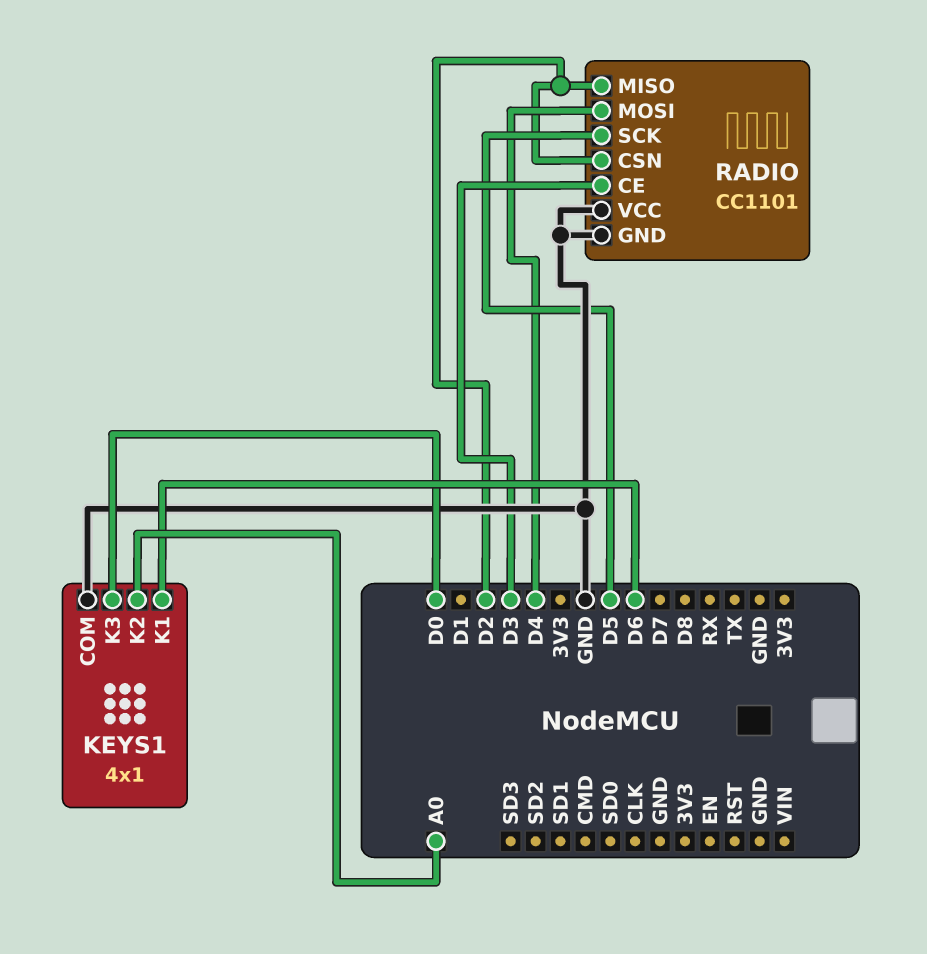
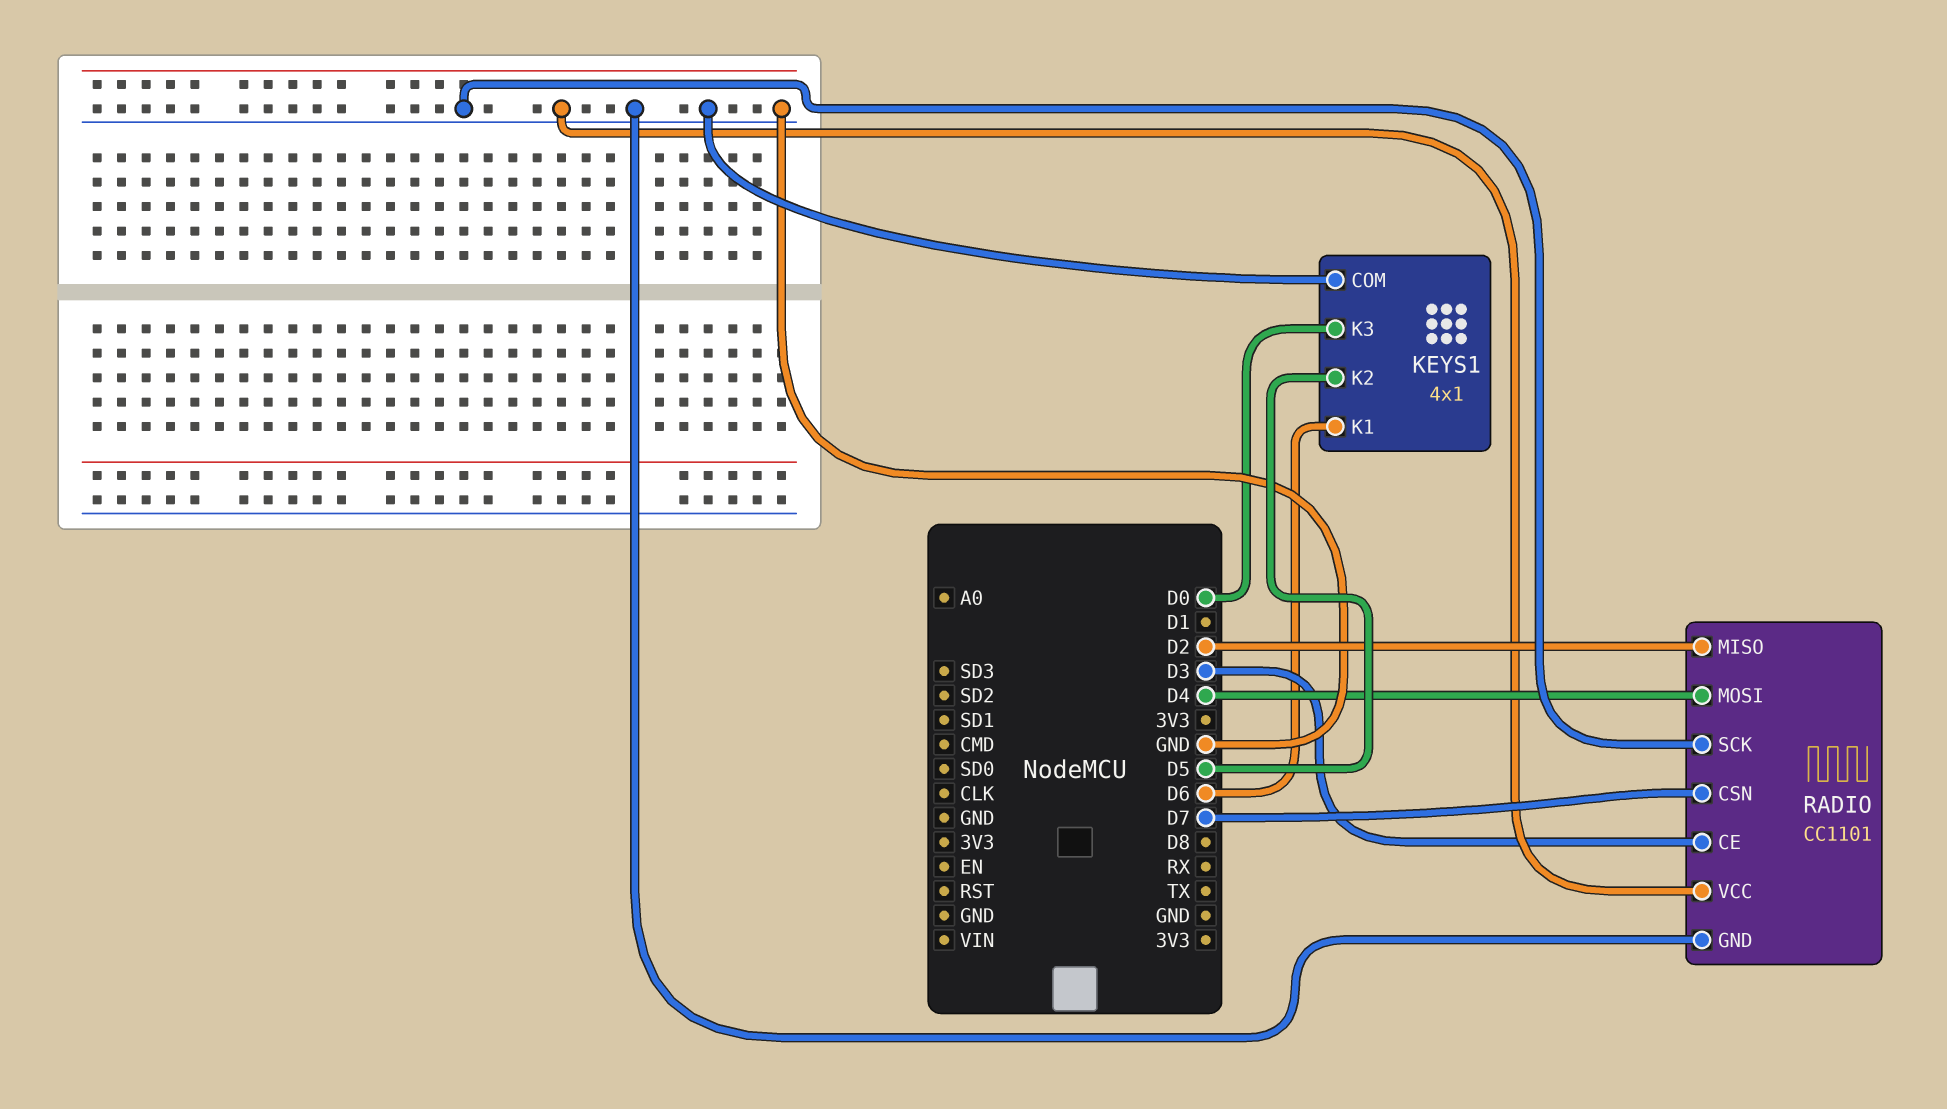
KEYS1 pin K2: A0 -> D5
RADIO pin CSN: D2 -> D7
RADIO pin SCK: D5 -> GND

